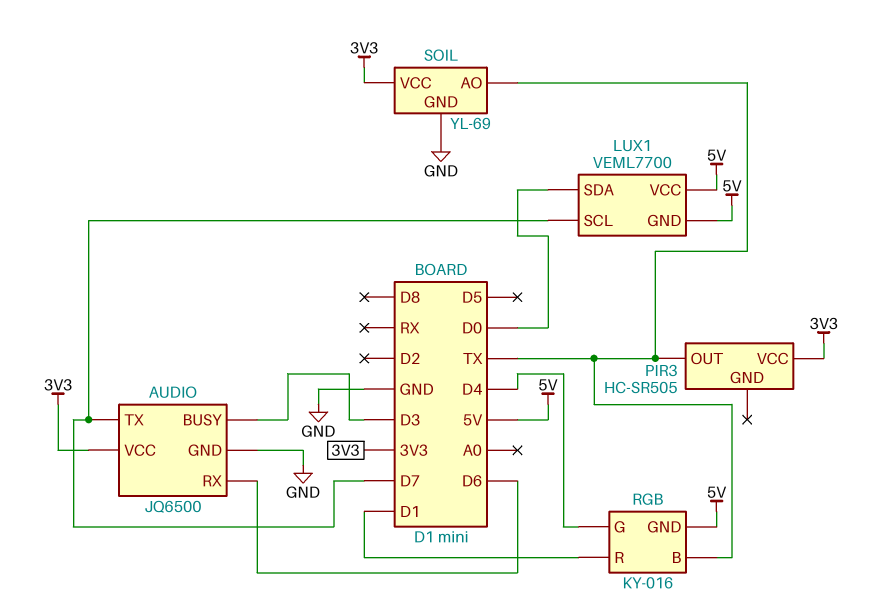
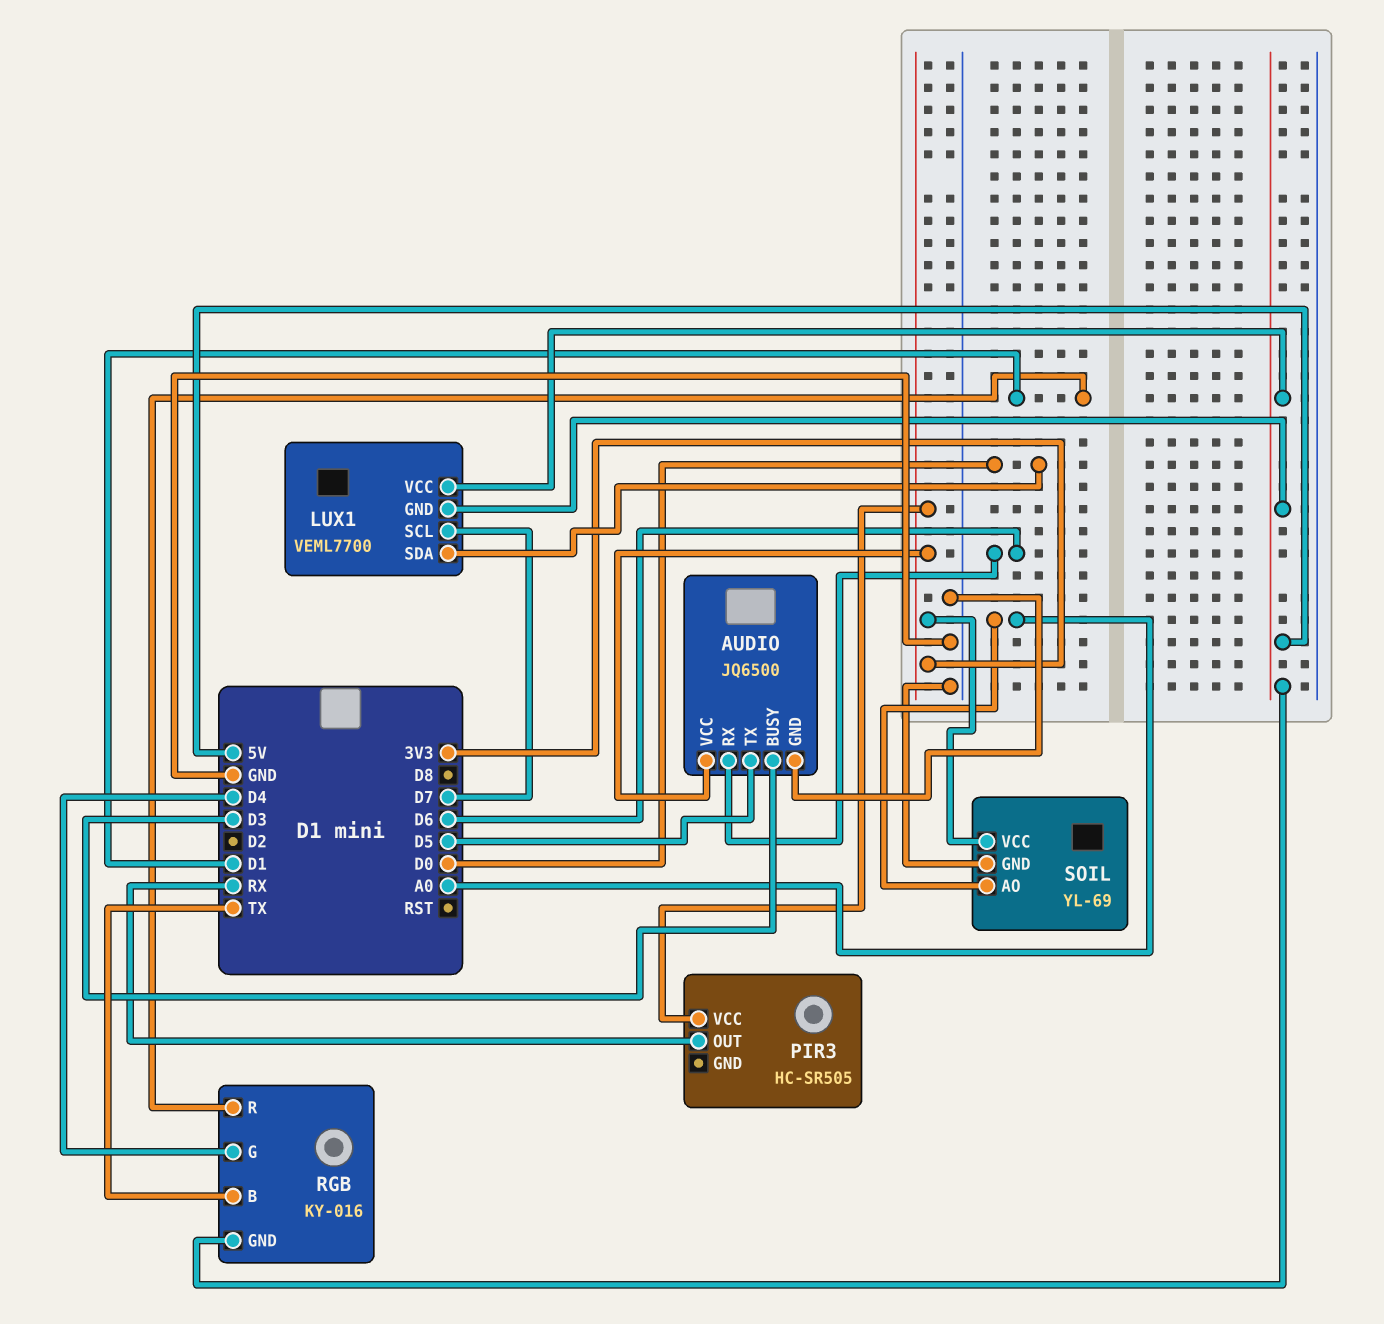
AUDIO pin TX: D7 -> D5
PIR3 pin OUT: TX -> RX
SOIL pin AO: TX -> A0

